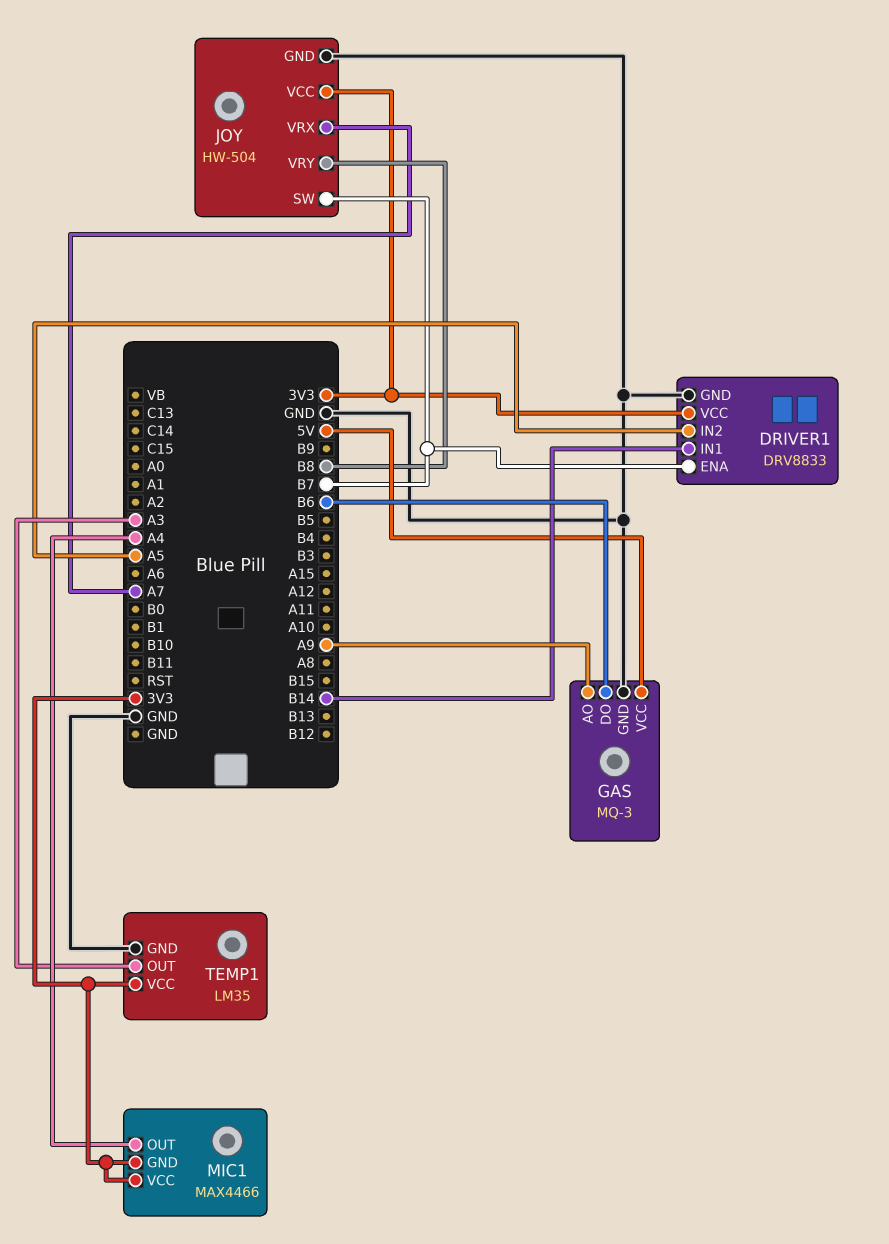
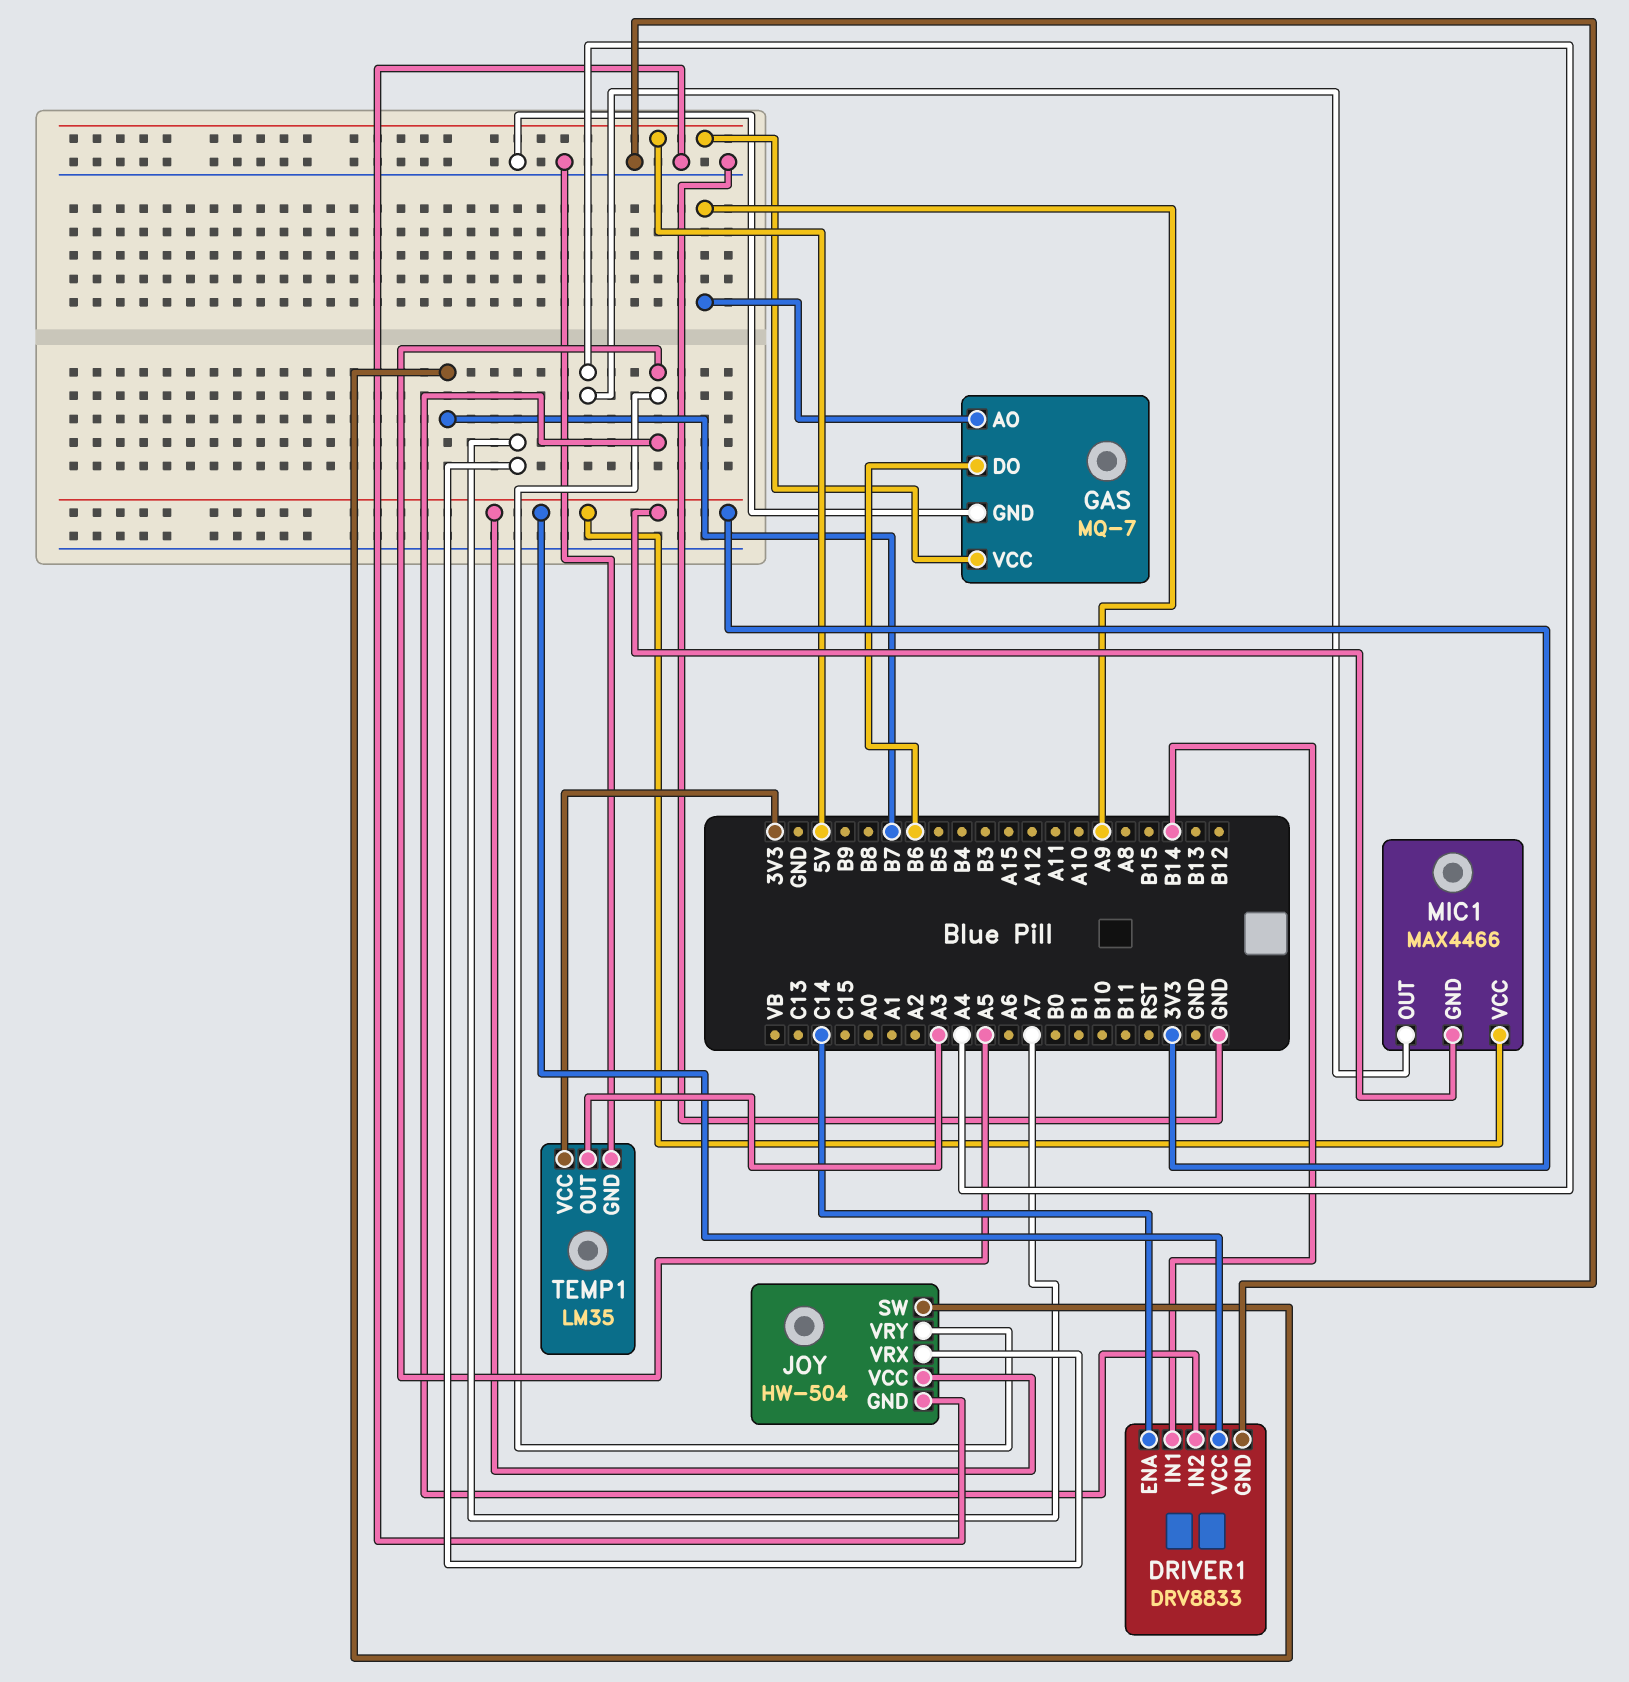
DRIVER1 pin ENA: B7 -> C14
GAS: MQ-3 -> MQ-7
JOY pin VRY: B8 -> A5

